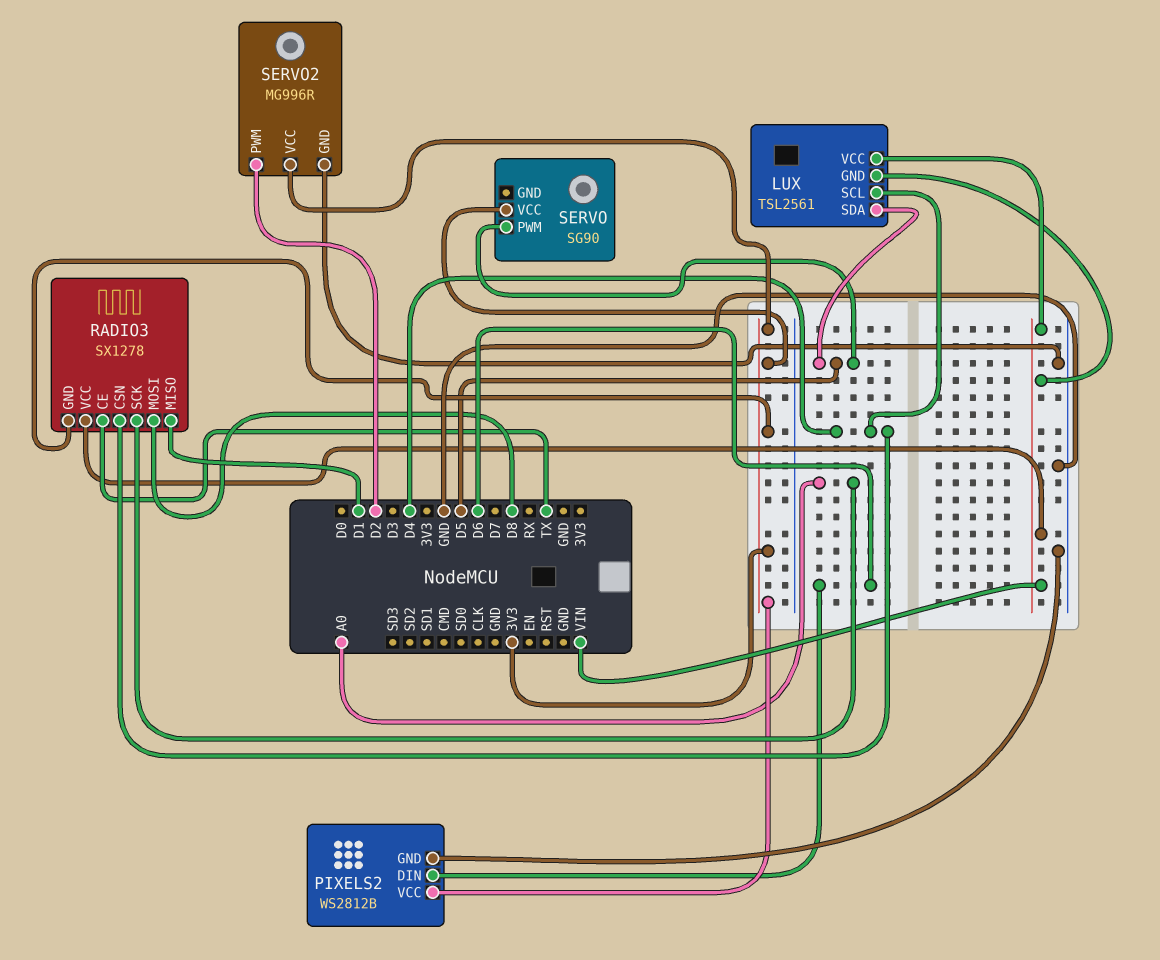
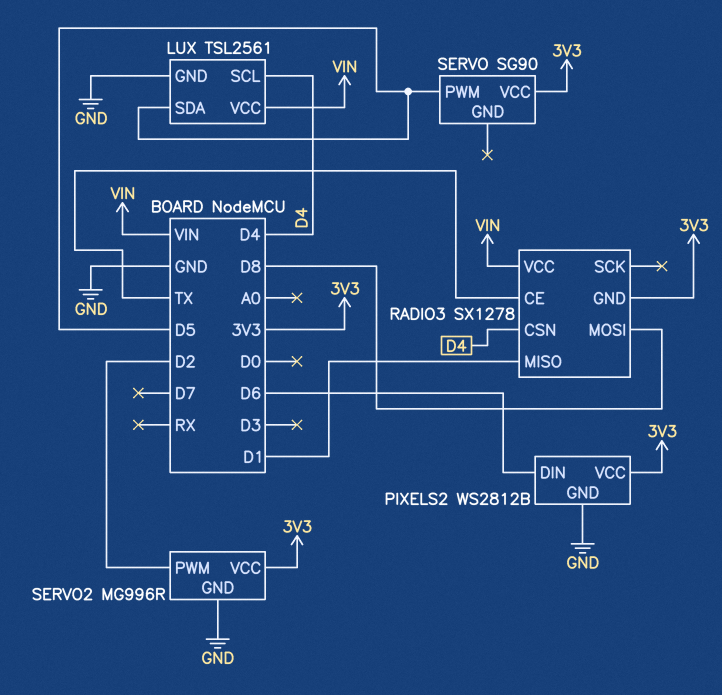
LUX pin GND: VIN -> GND
RADIO3 pin SCK: A0 -> none

